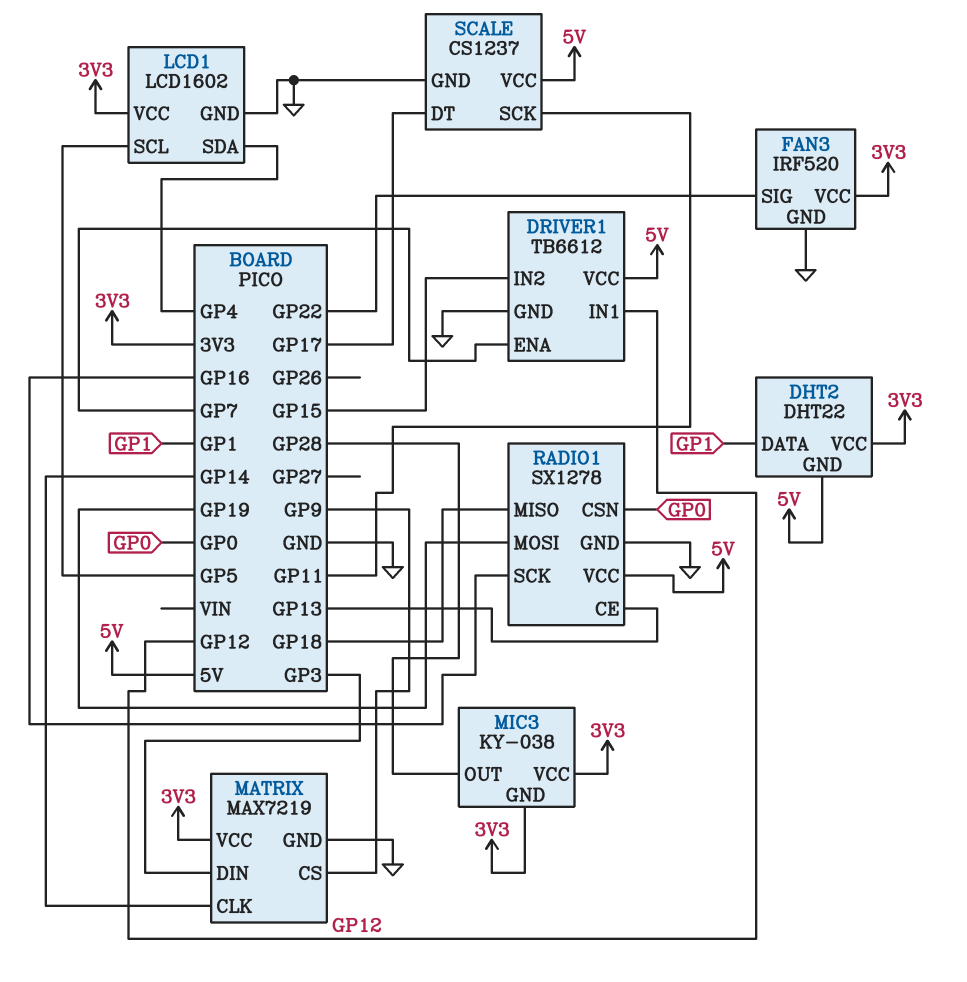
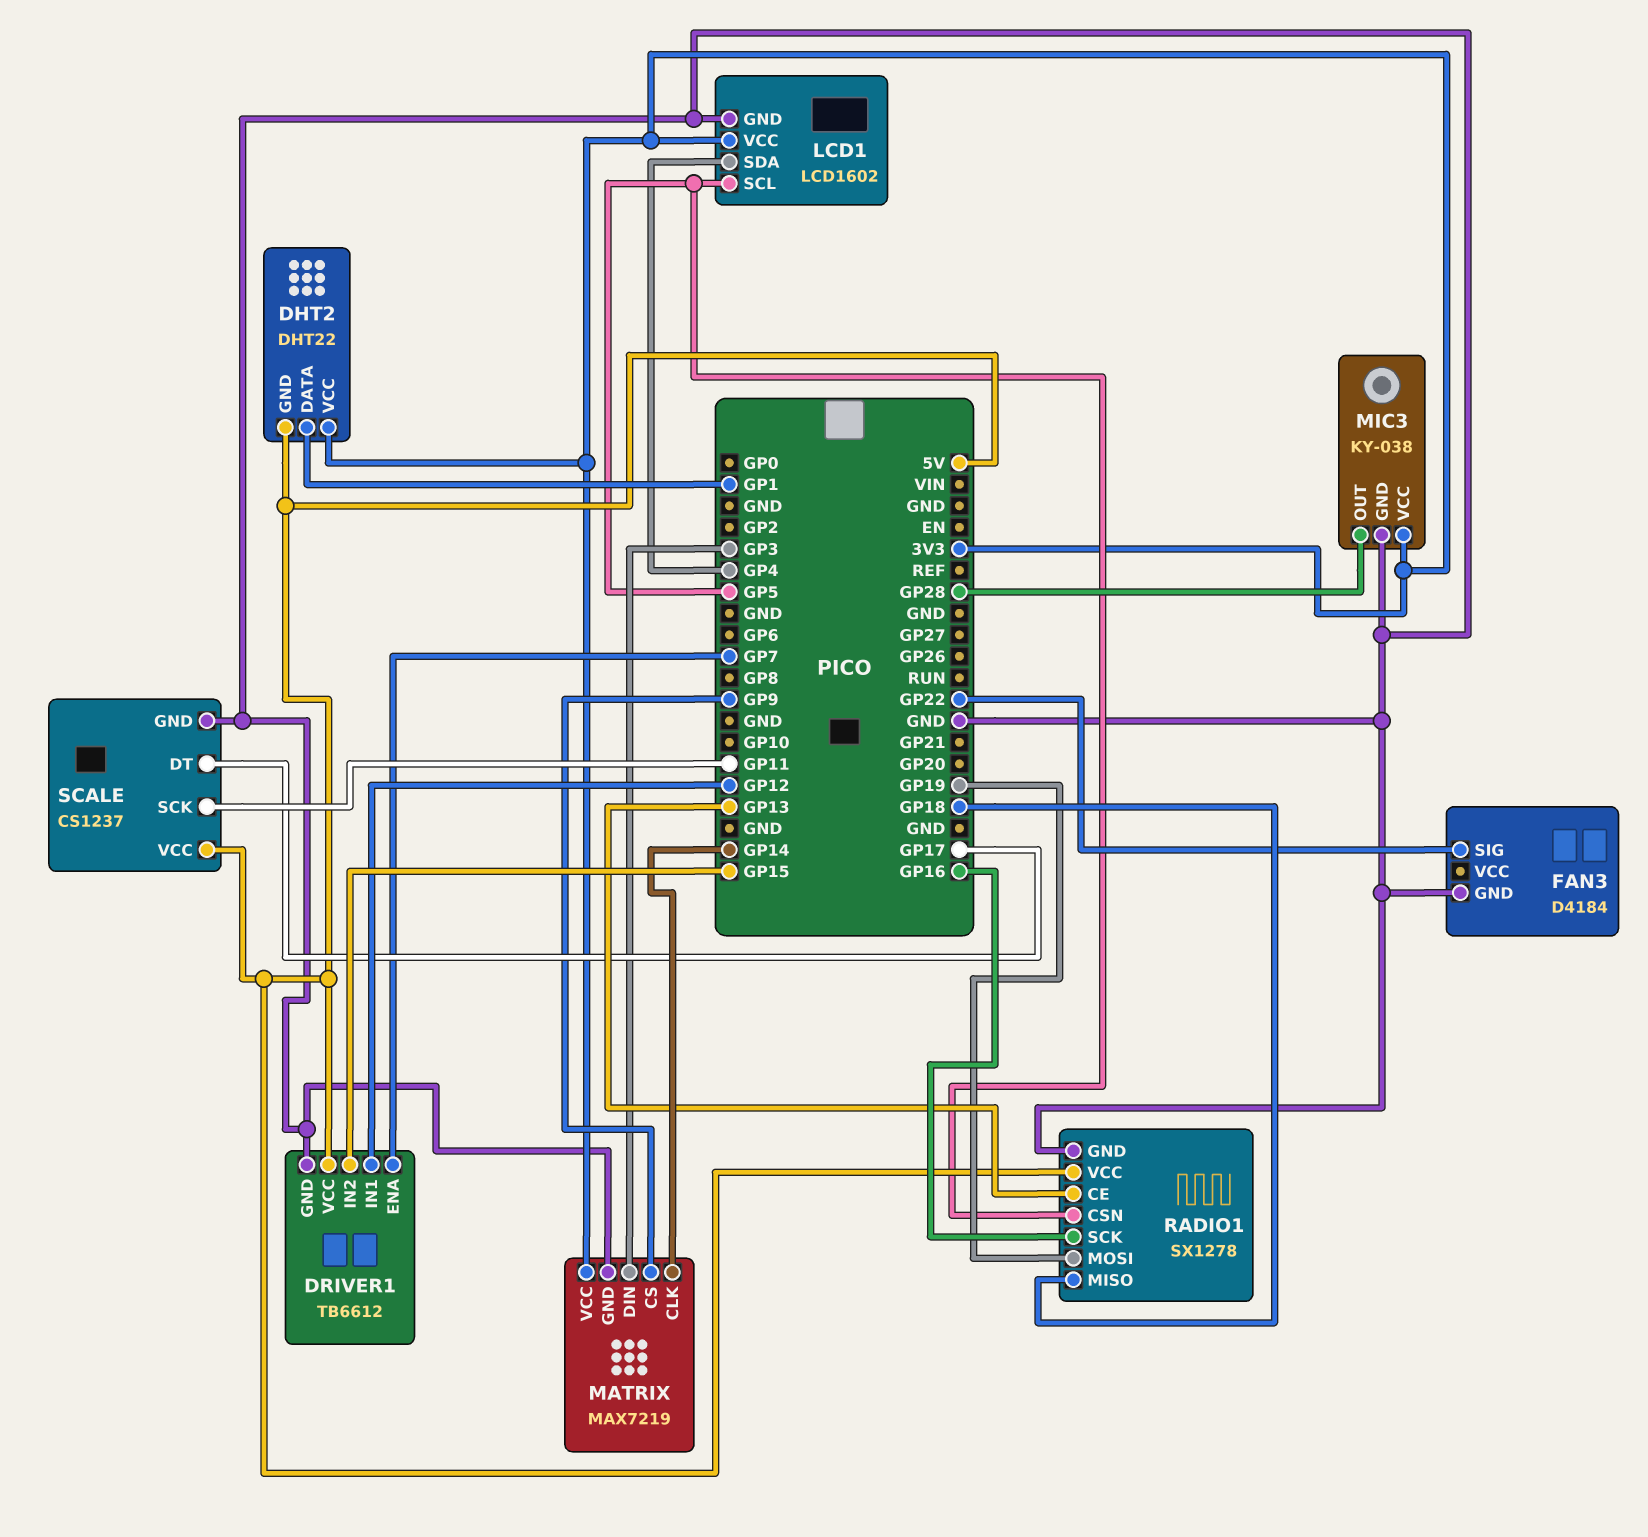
FAN3: IRF520 -> D4184
FAN3 pin VCC: 3V3 -> none
MIC3 pin GND: 3V3 -> GND
RADIO1 pin CSN: GP0 -> GP5

